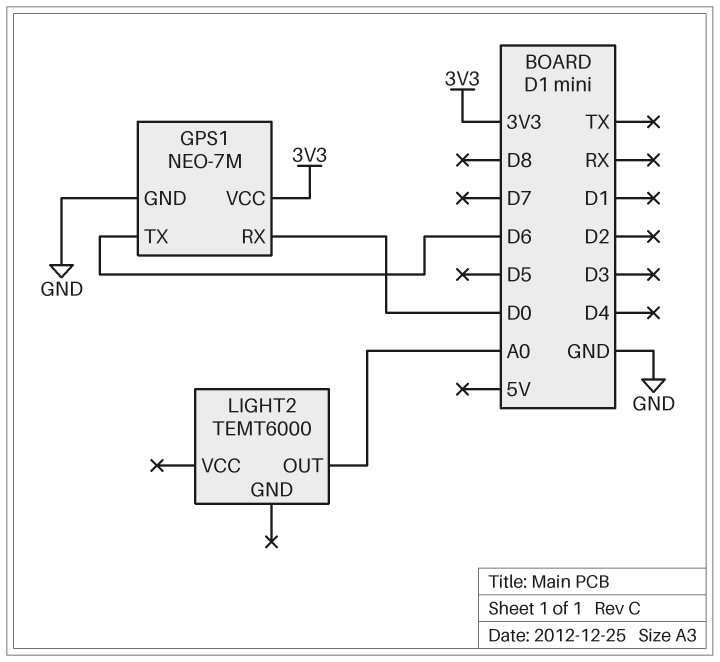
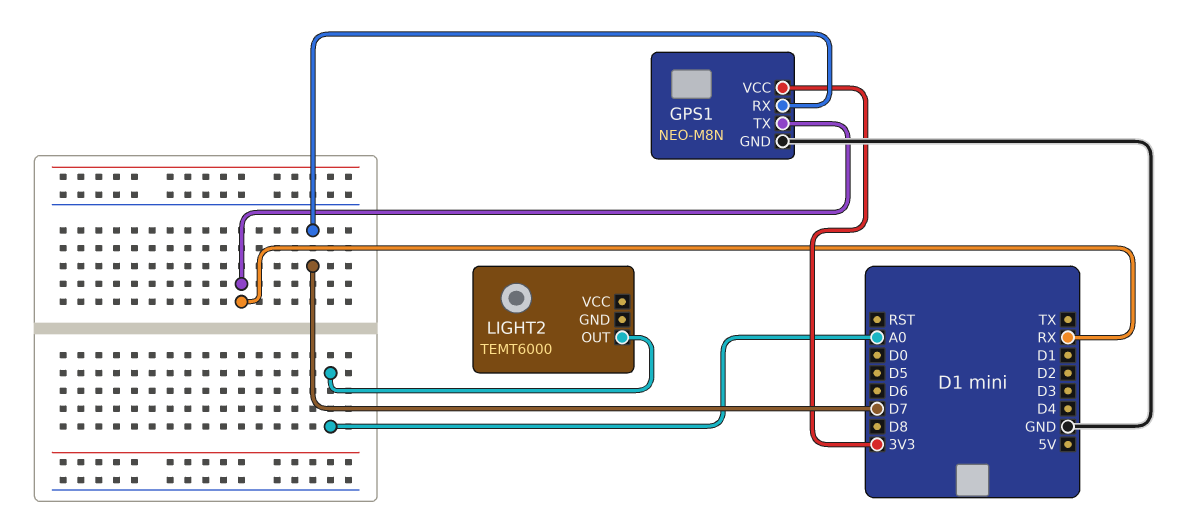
GPS1: NEO-7M -> NEO-M8N
GPS1 pin RX: D0 -> D7
GPS1 pin TX: D6 -> RX

